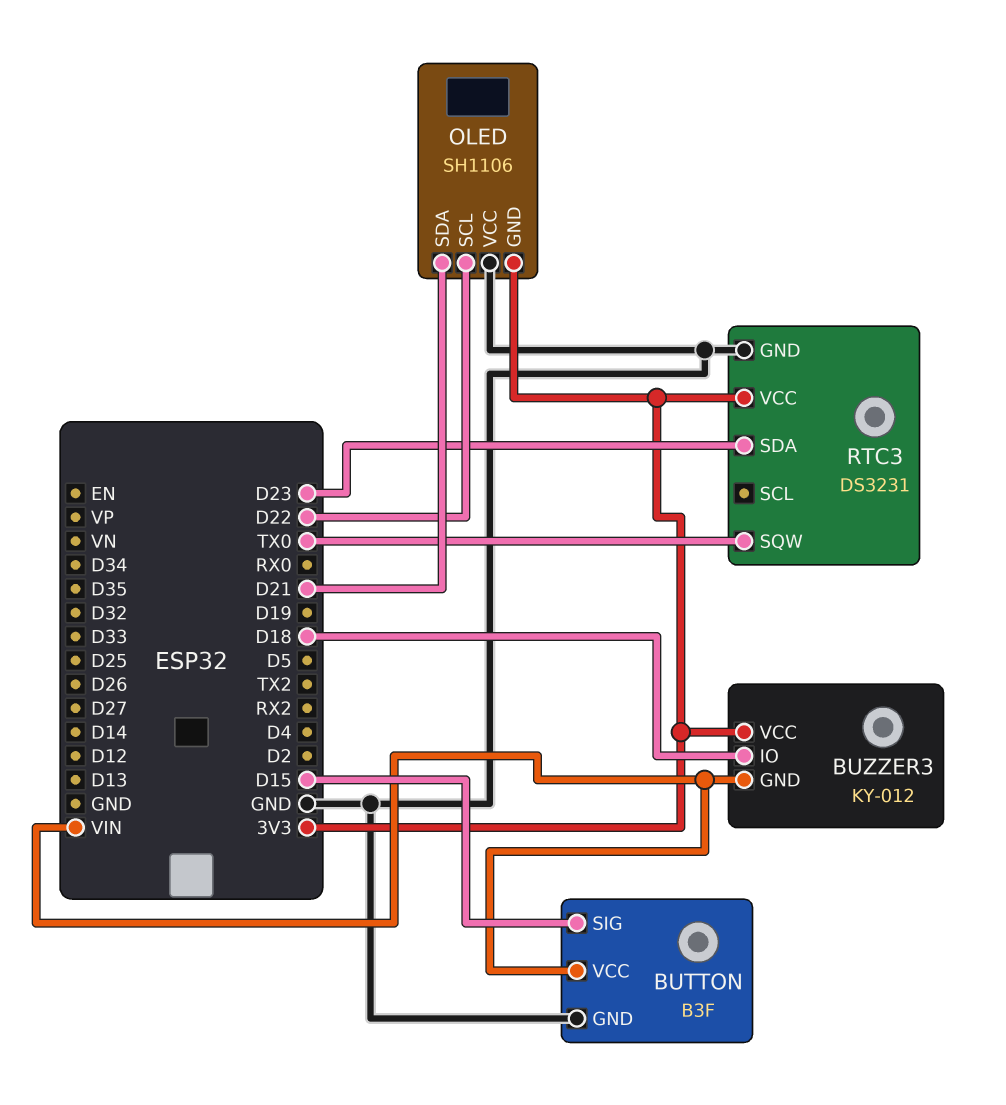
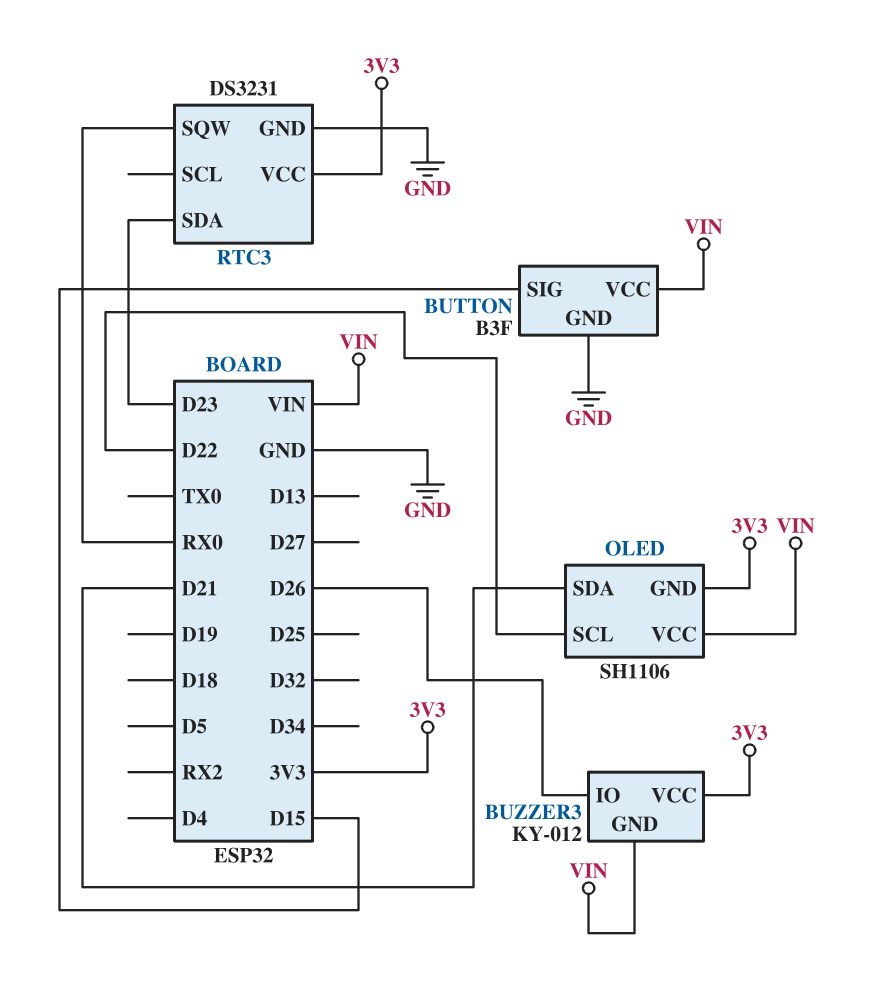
BUZZER3 pin IO: D18 -> D26
OLED pin VCC: GND -> VIN
RTC3 pin SQW: TX0 -> RX0

